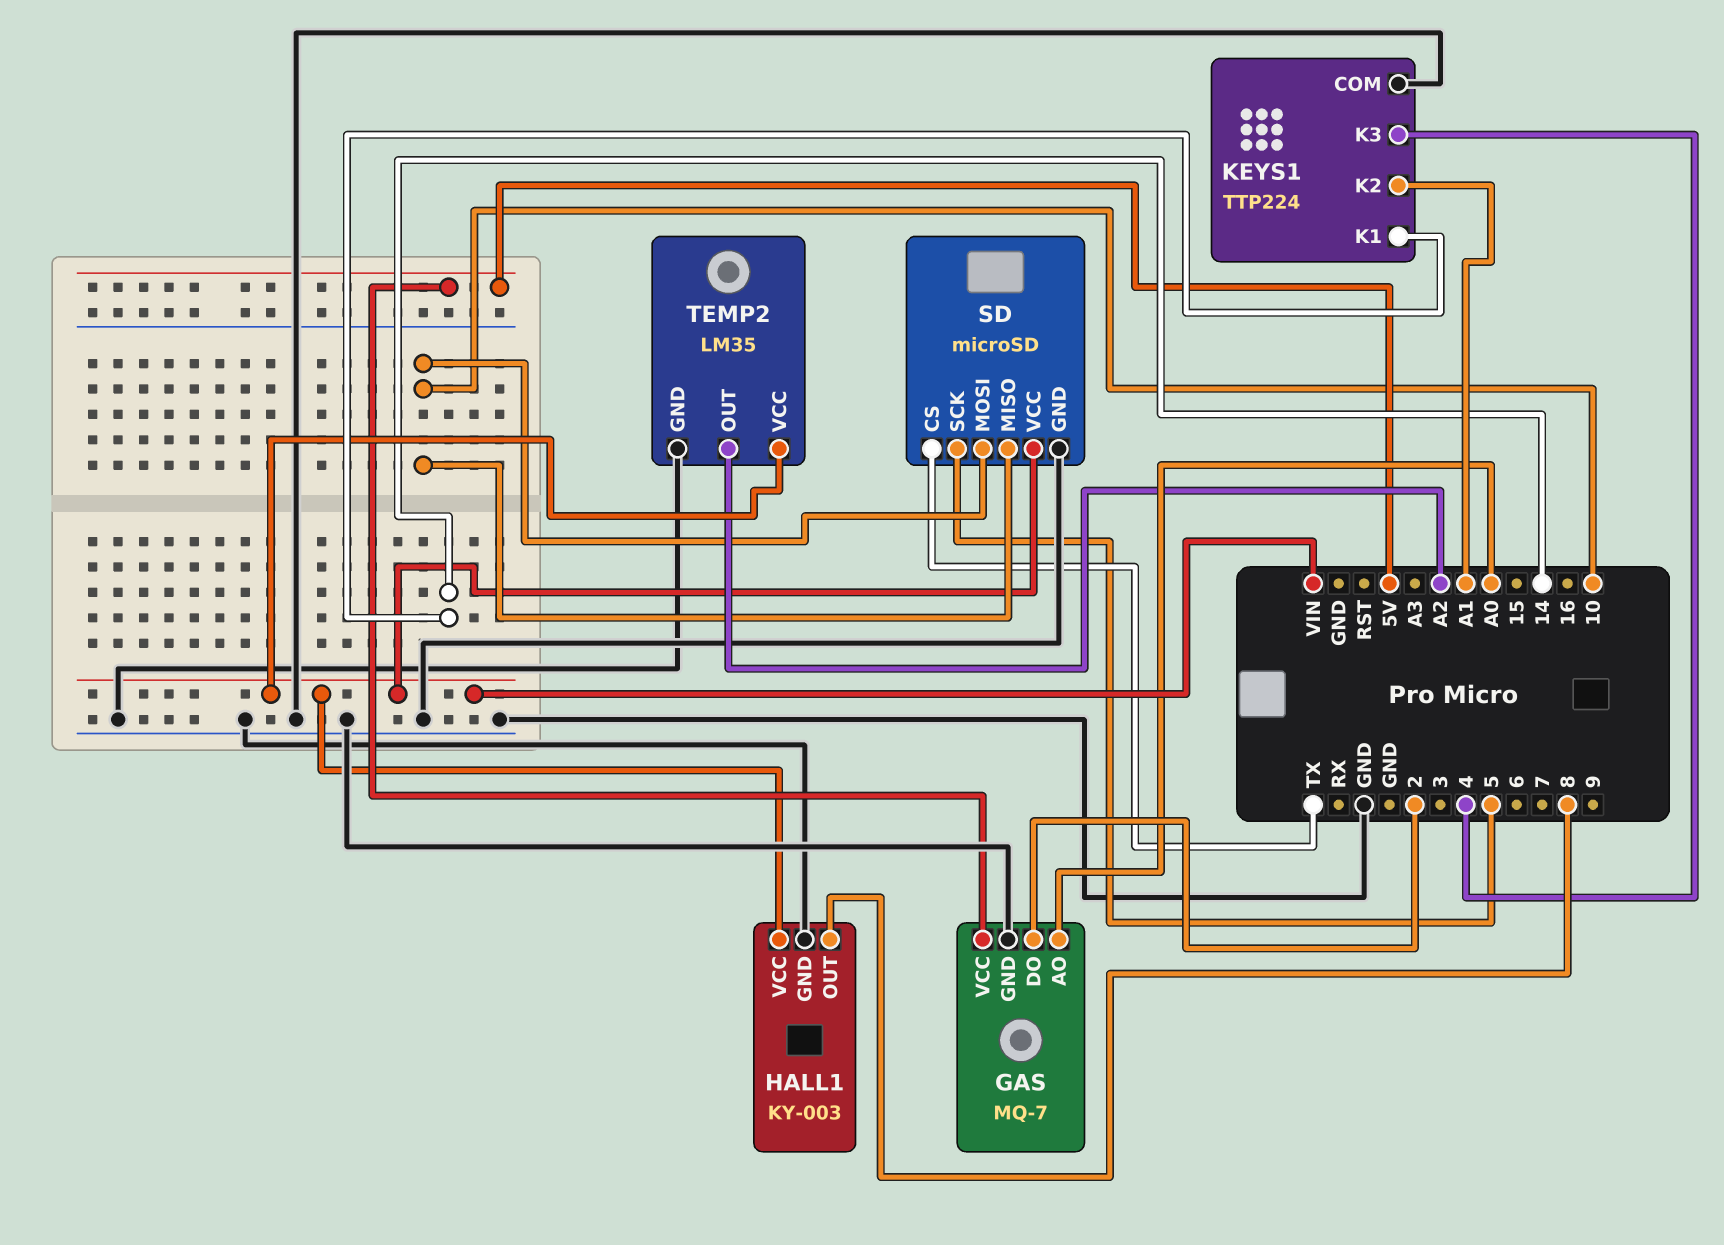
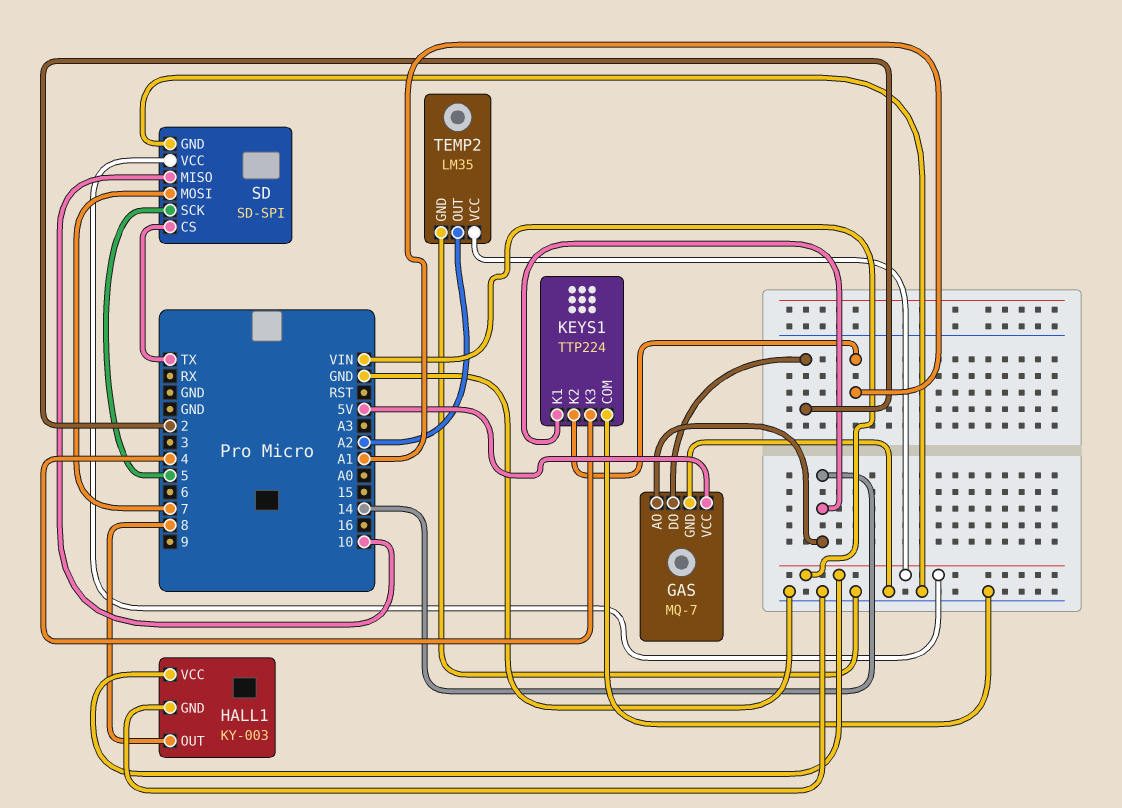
GAS pin AO: A0 -> 14
SD: microSD -> SD-SPI
SD pin MOSI: 10 -> 7

